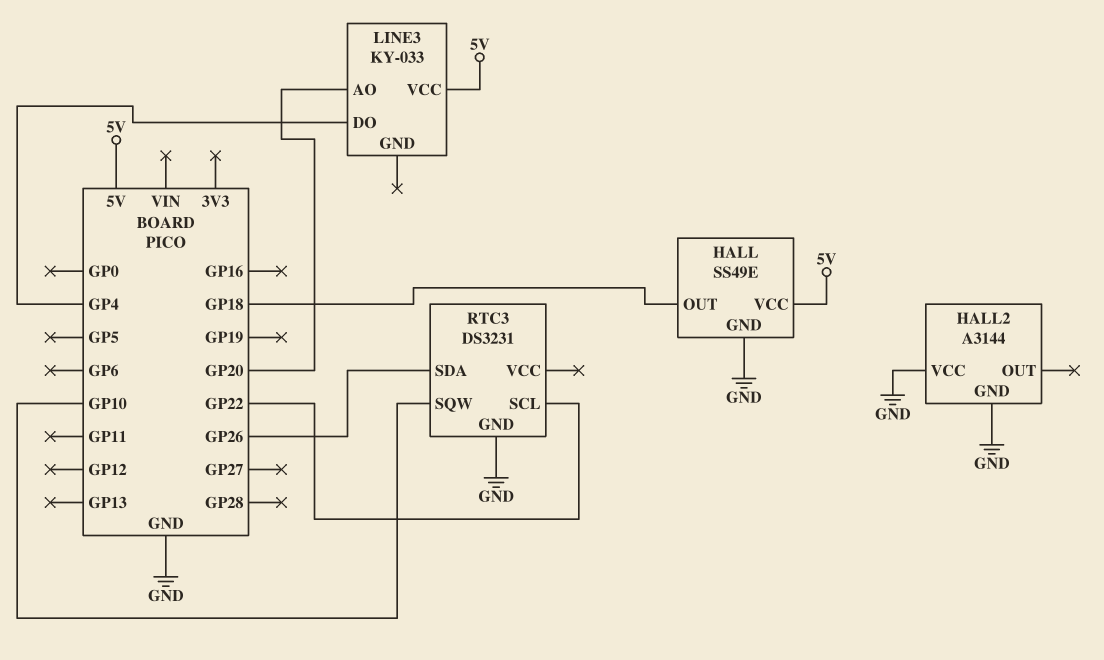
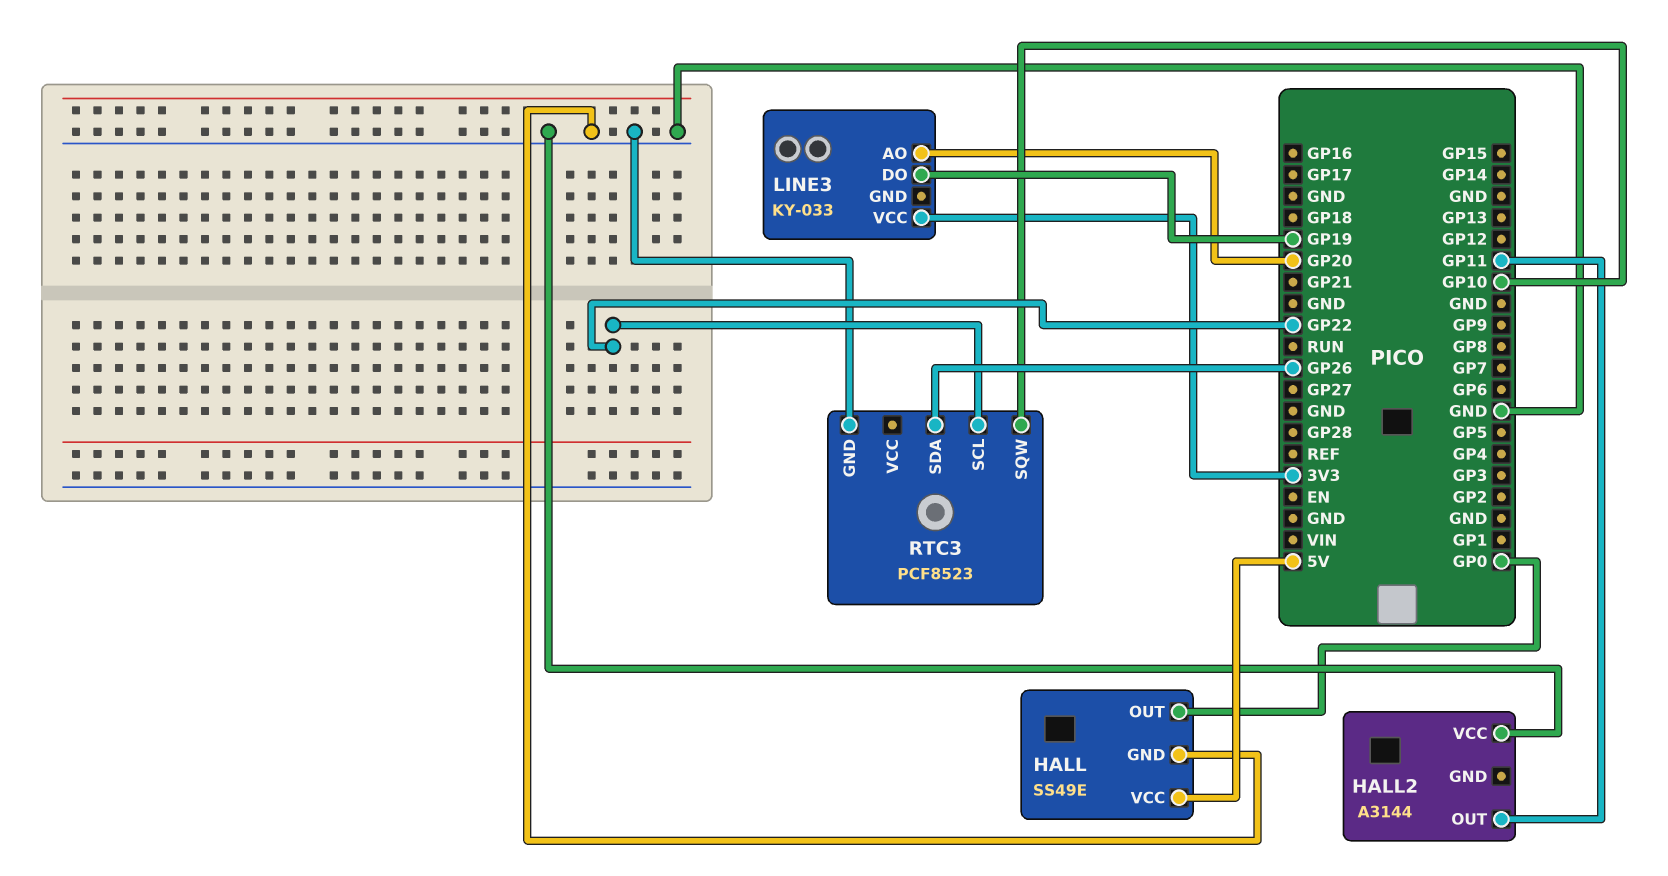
HALL pin OUT: GP18 -> GP0
HALL2 pin GND: GND -> none
HALL2 pin OUT: none -> GP11
LINE3 pin DO: GP4 -> GP19
LINE3 pin VCC: 5V -> 3V3
RTC3: DS3231 -> PCF8523

